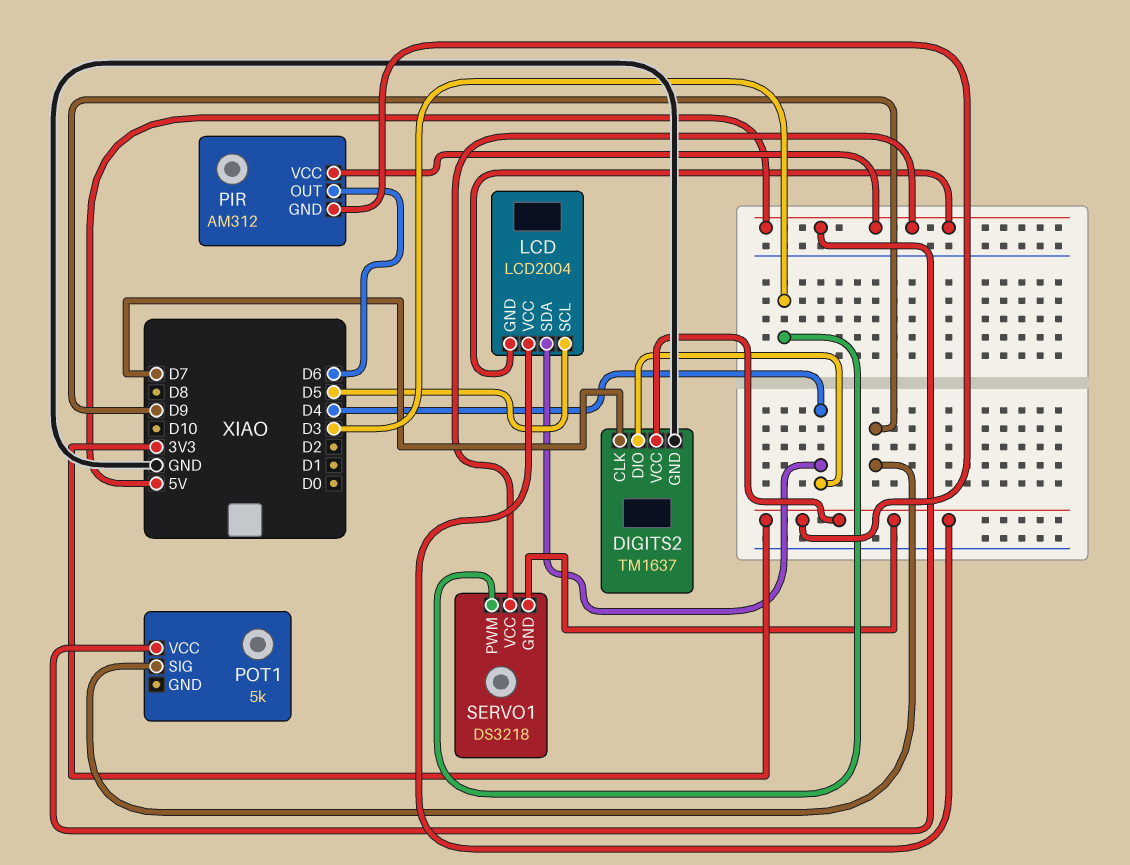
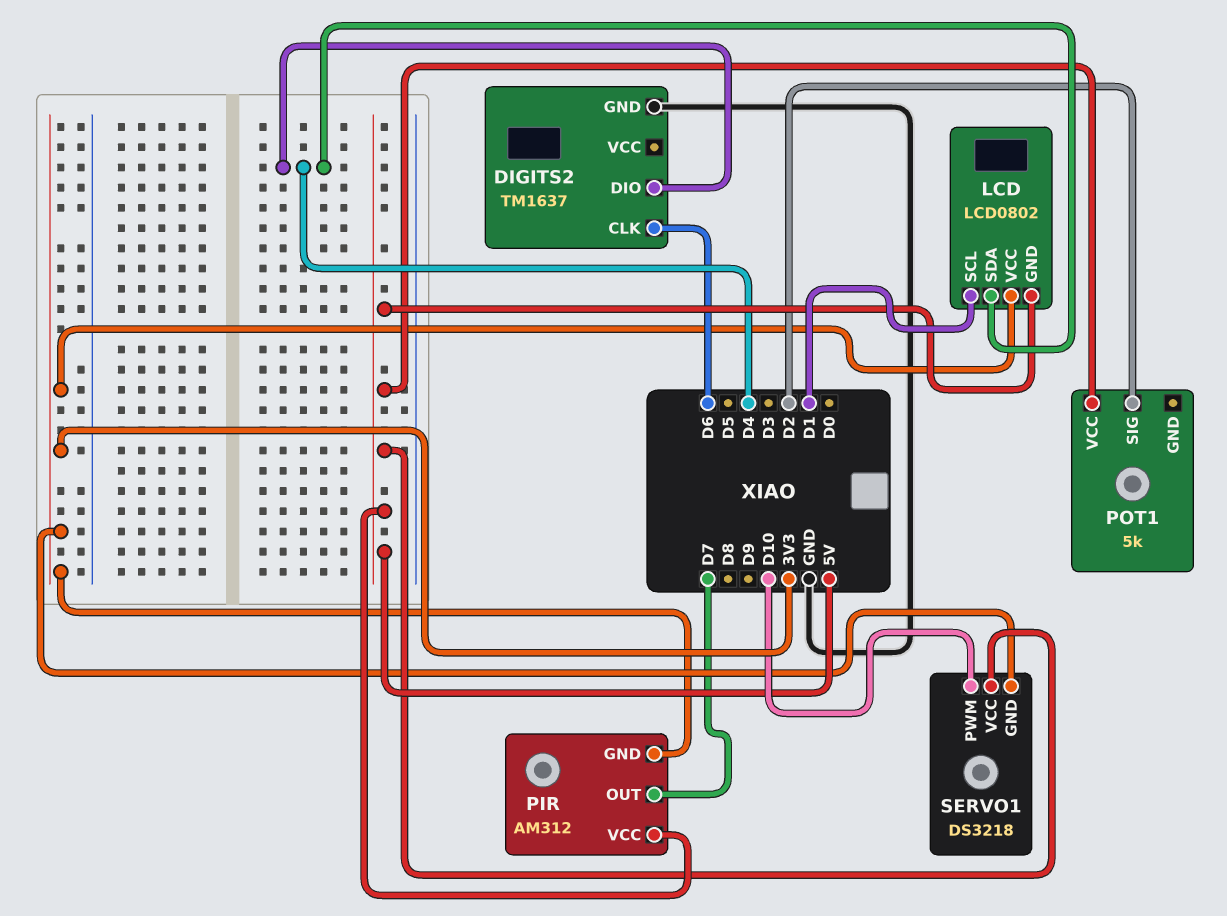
DIGITS2 pin CLK: D7 -> D6
DIGITS2 pin VCC: 3V3 -> none
LCD: LCD2004 -> LCD0802
LCD pin SCL: D5 -> D1
PIR pin OUT: D6 -> D7
POT1 pin SIG: D9 -> D2
SERVO1 pin PWM: D3 -> D10

